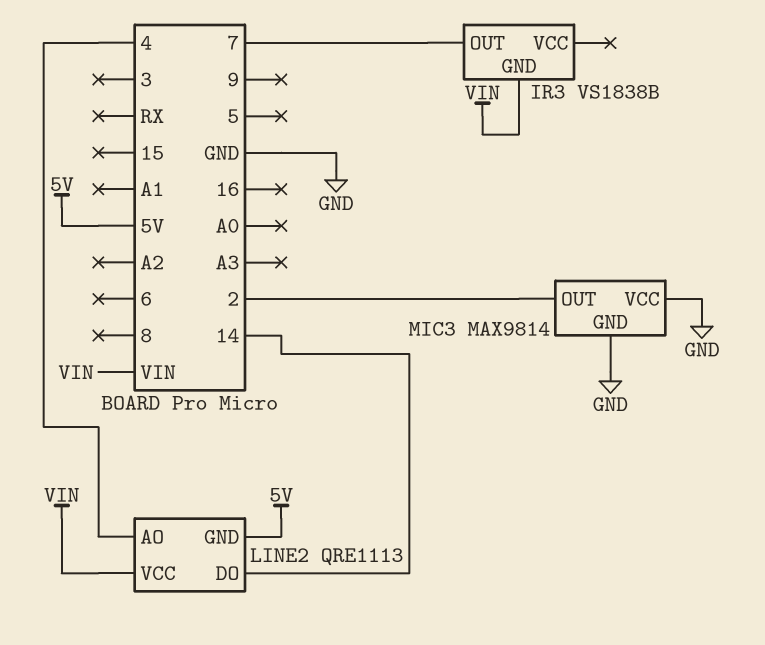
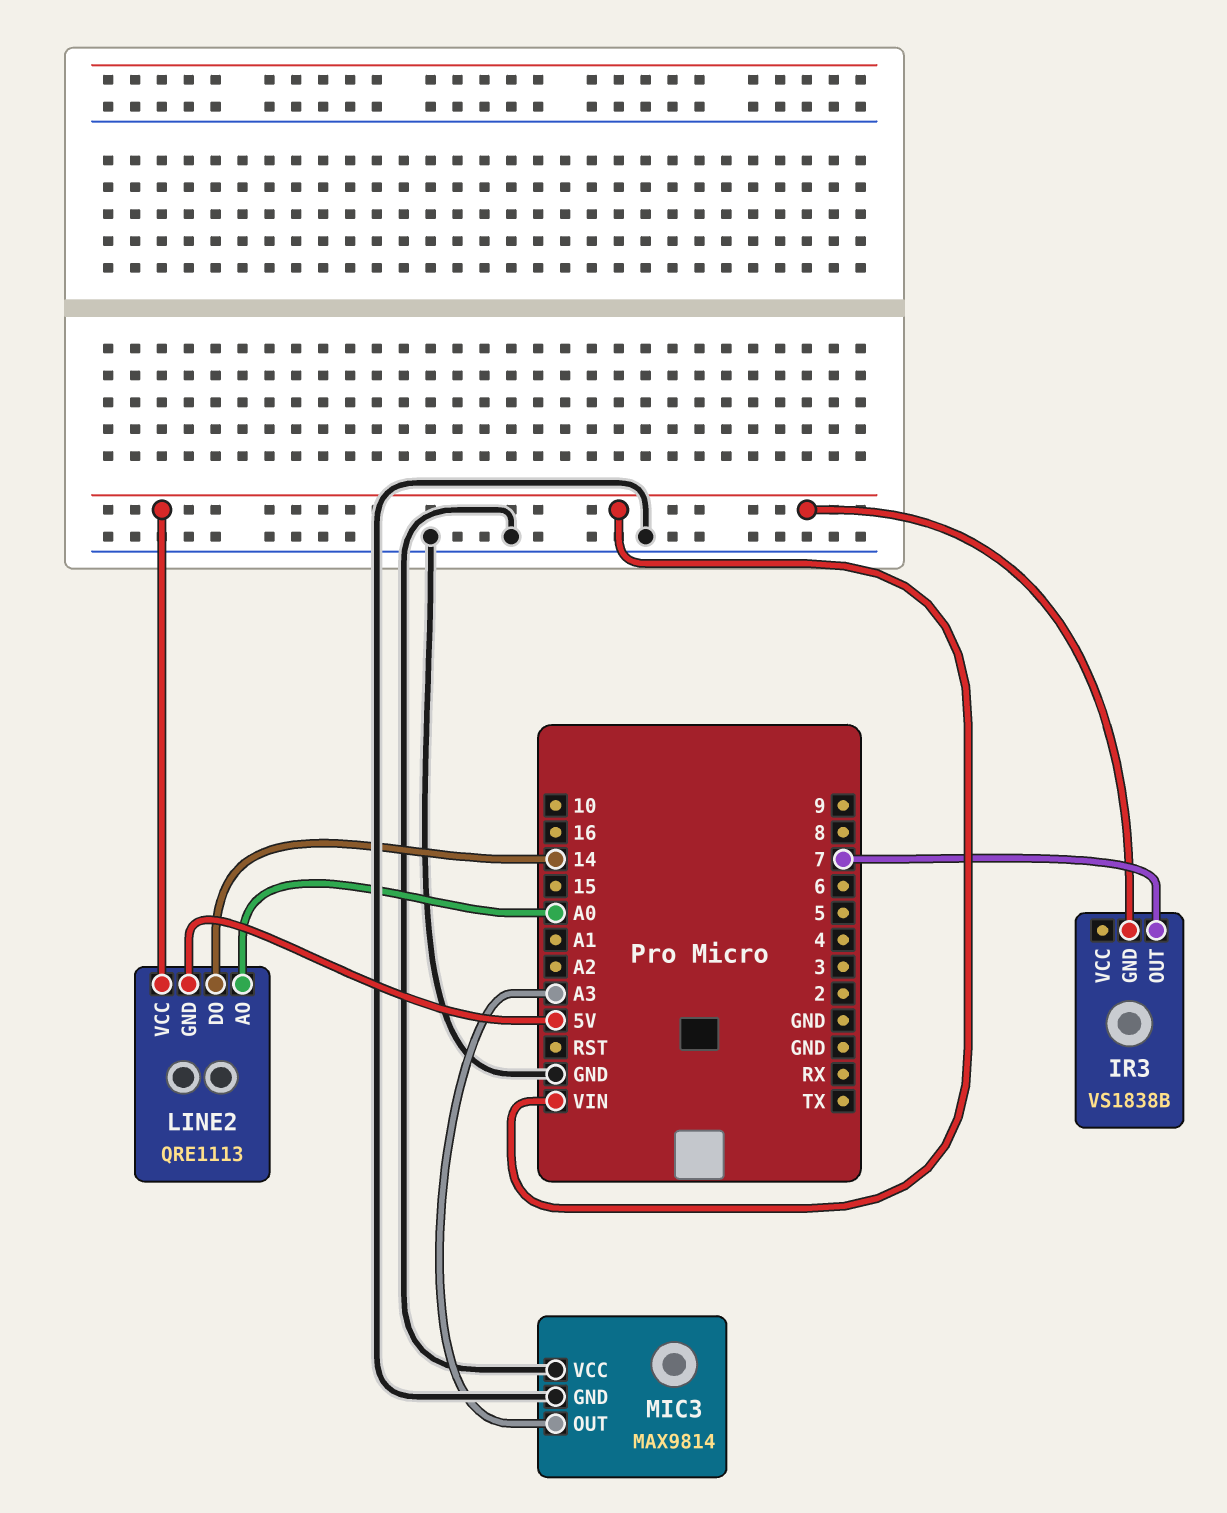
LINE2 pin AO: 4 -> A0
MIC3 pin OUT: 2 -> A3

